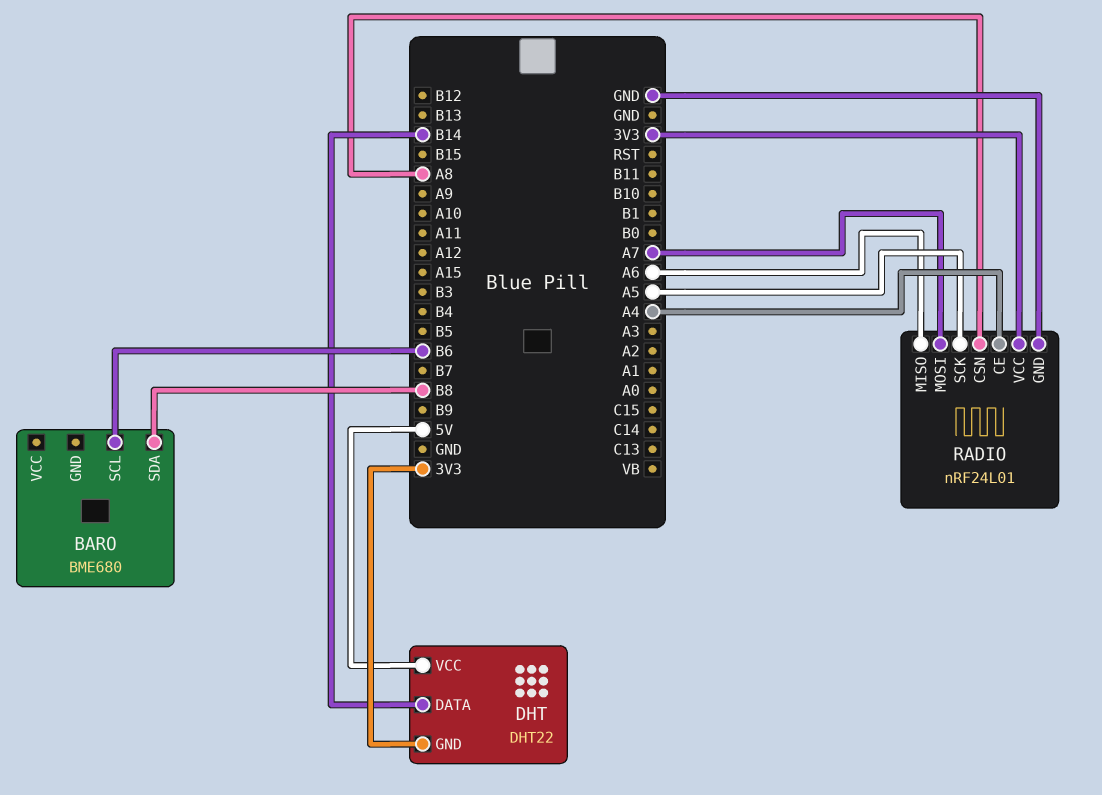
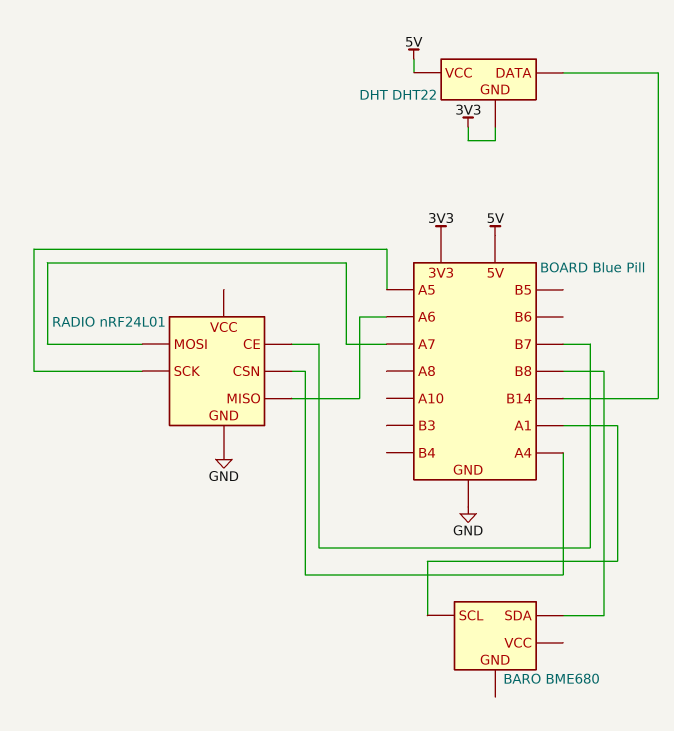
BARO pin SCL: B6 -> A1
RADIO pin CE: A4 -> B7
RADIO pin CSN: A8 -> A4
RADIO pin VCC: 3V3 -> none

